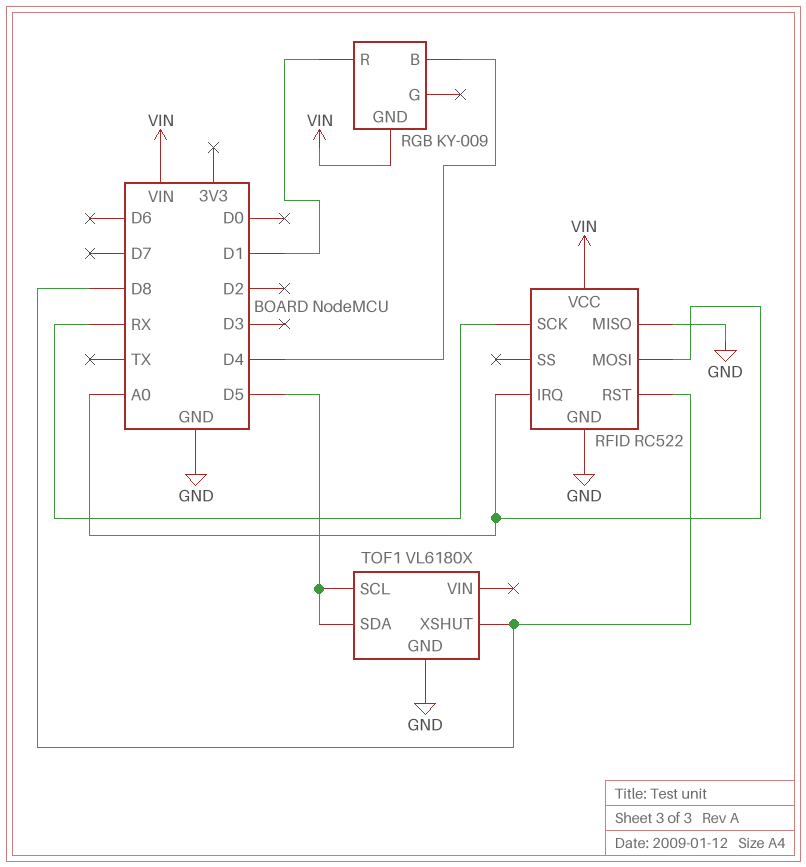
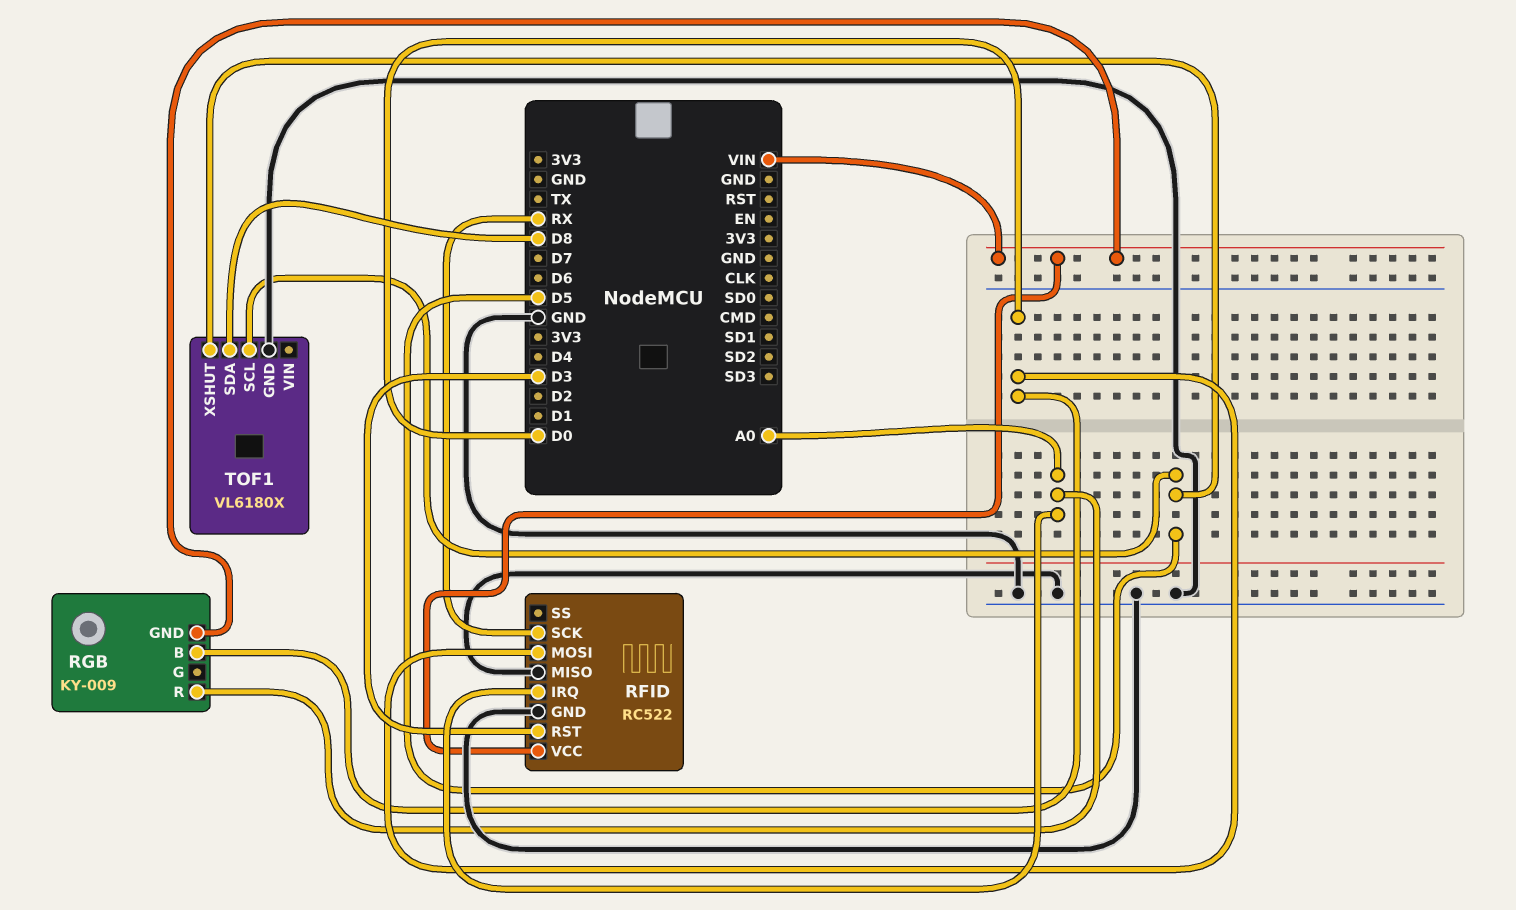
RFID pin MOSI: A0 -> D0
RFID pin RST: D8 -> D3
RGB pin B: D4 -> D0
RGB pin R: D1 -> A0
TOF1 pin SDA: D5 -> D8
TOF1 pin XSHUT: D8 -> D5

